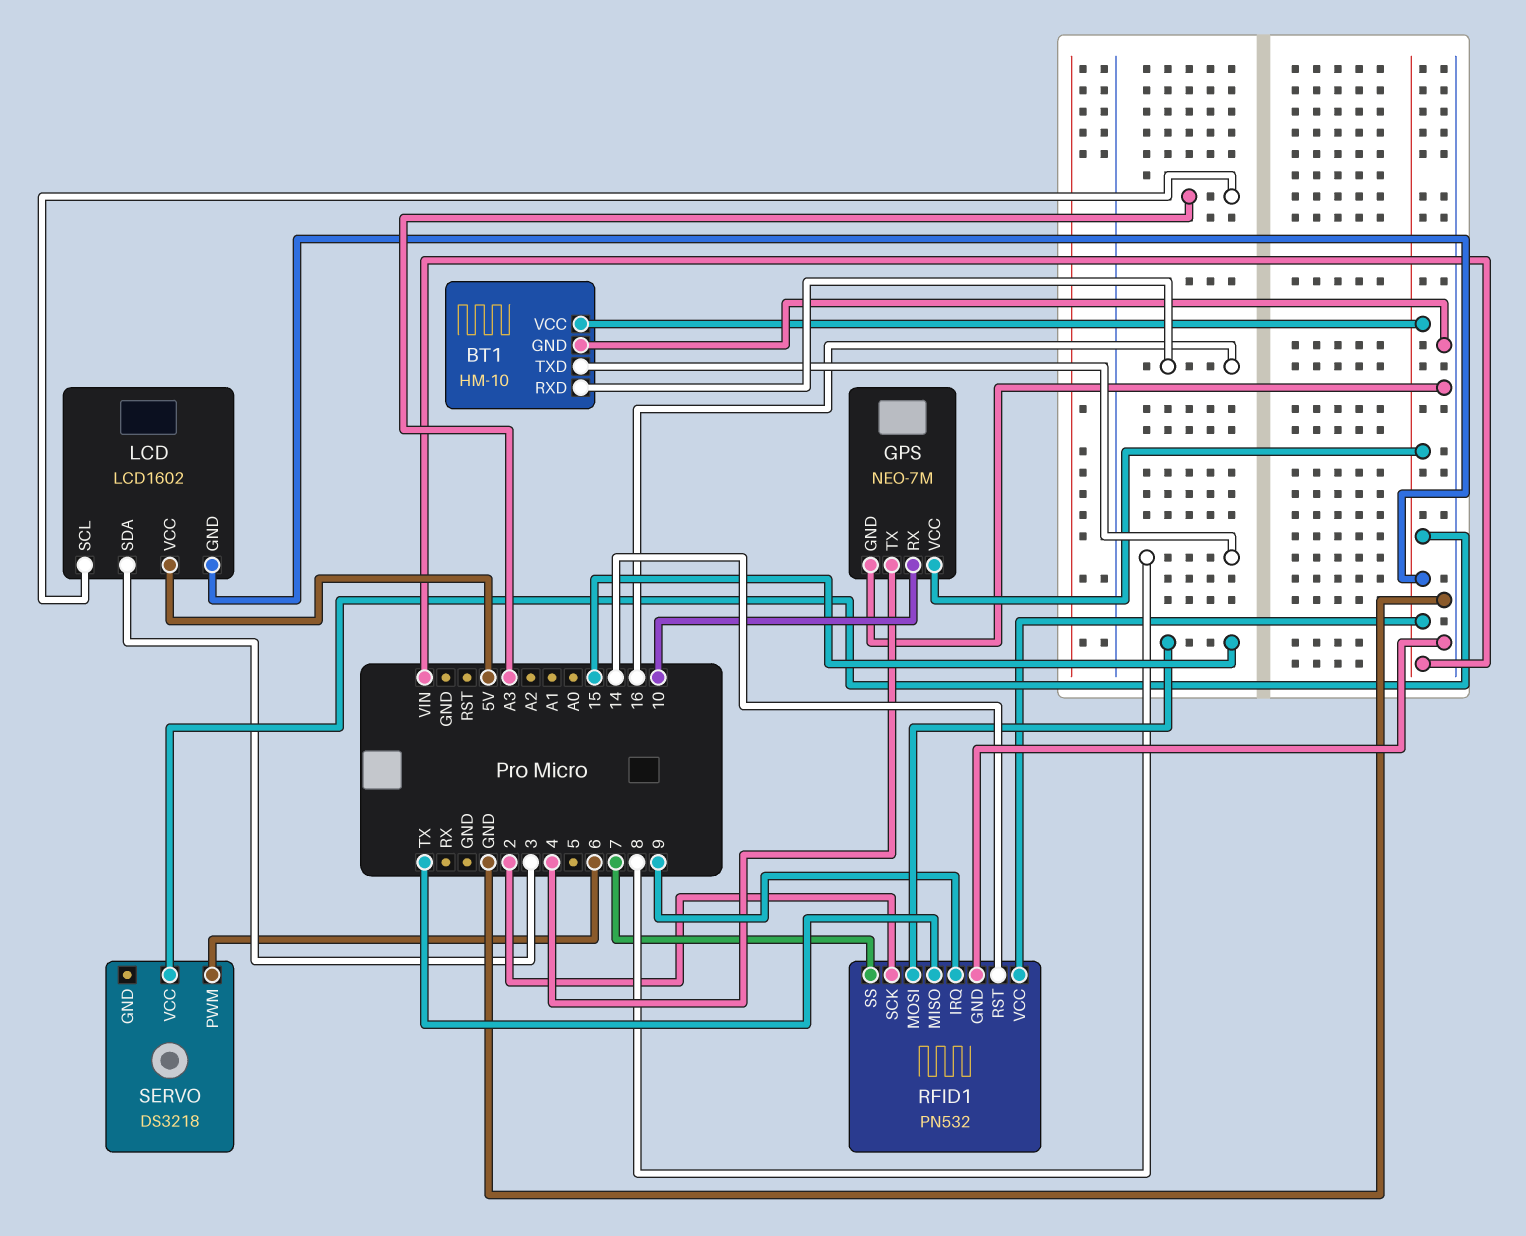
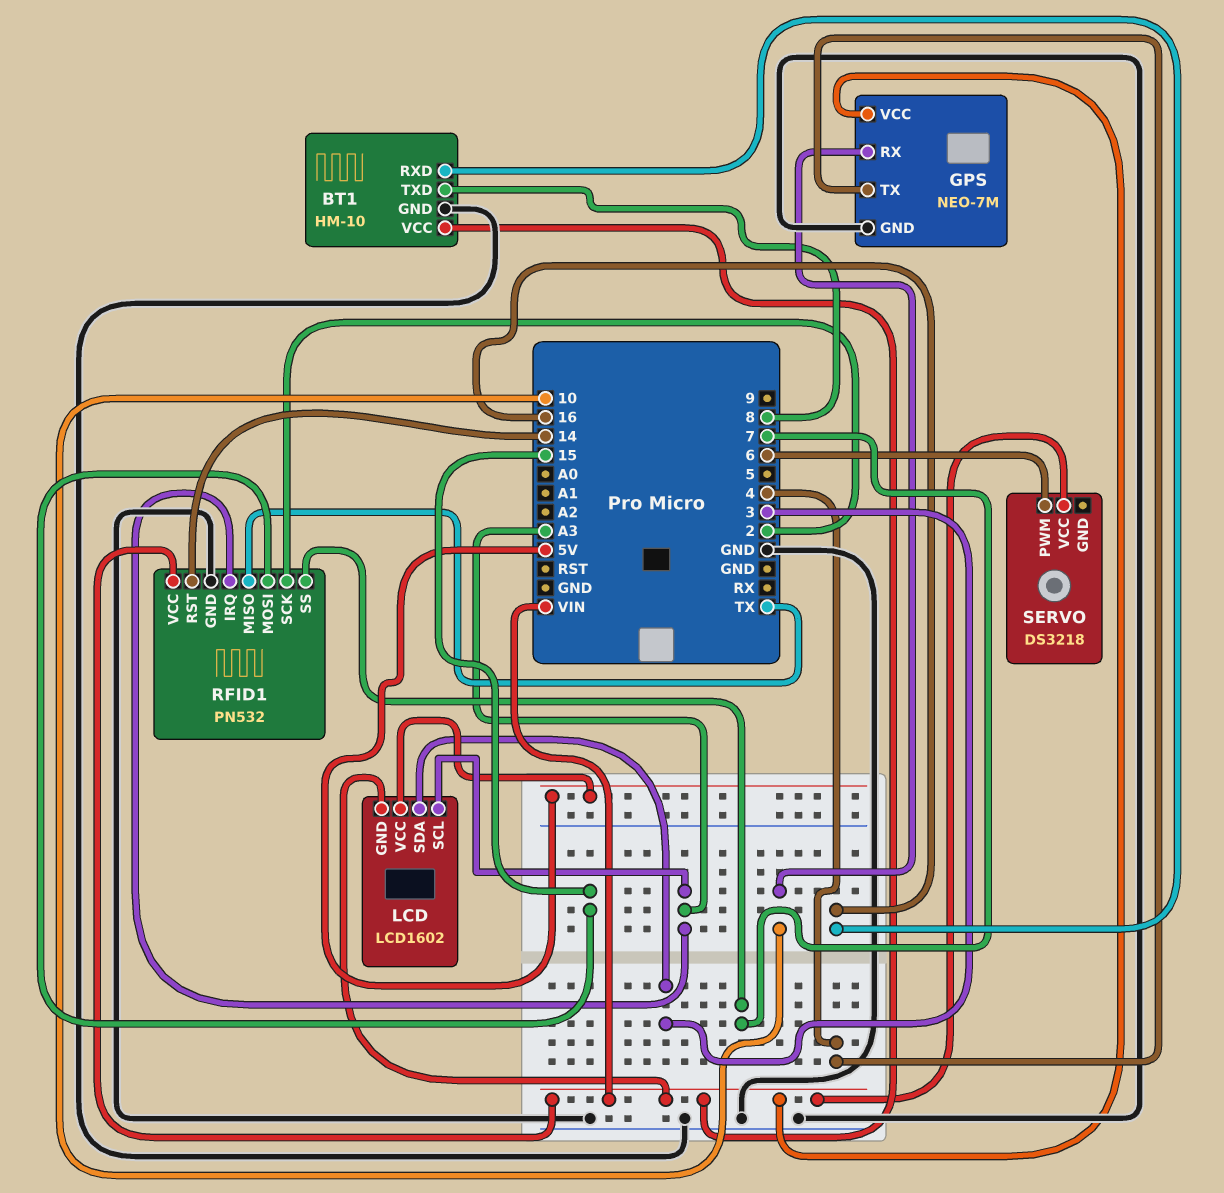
RFID1 pin IRQ: 9 -> A3

